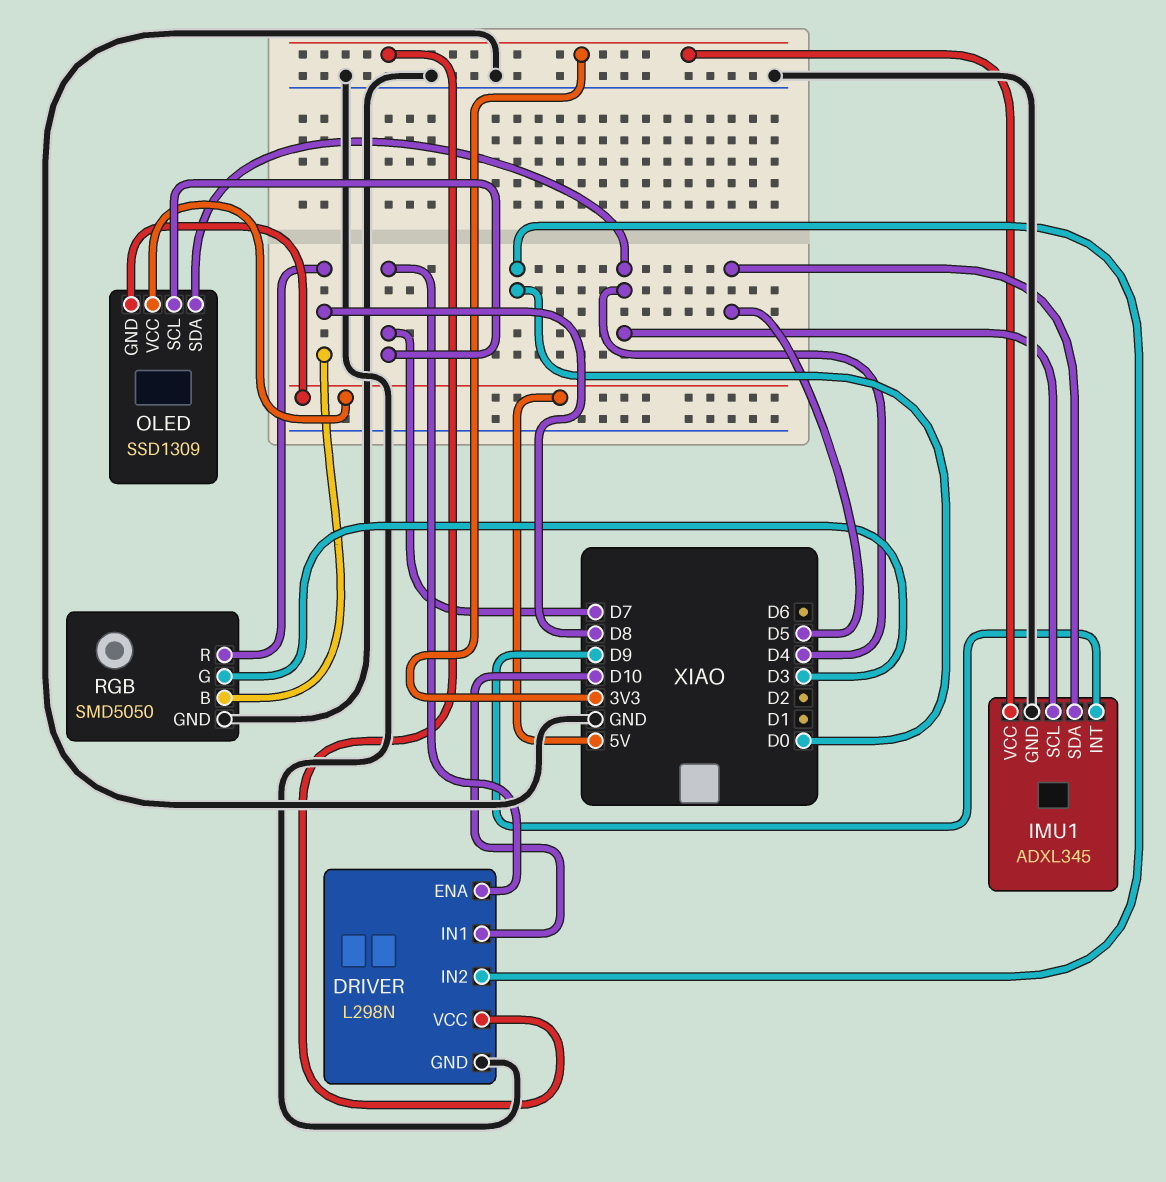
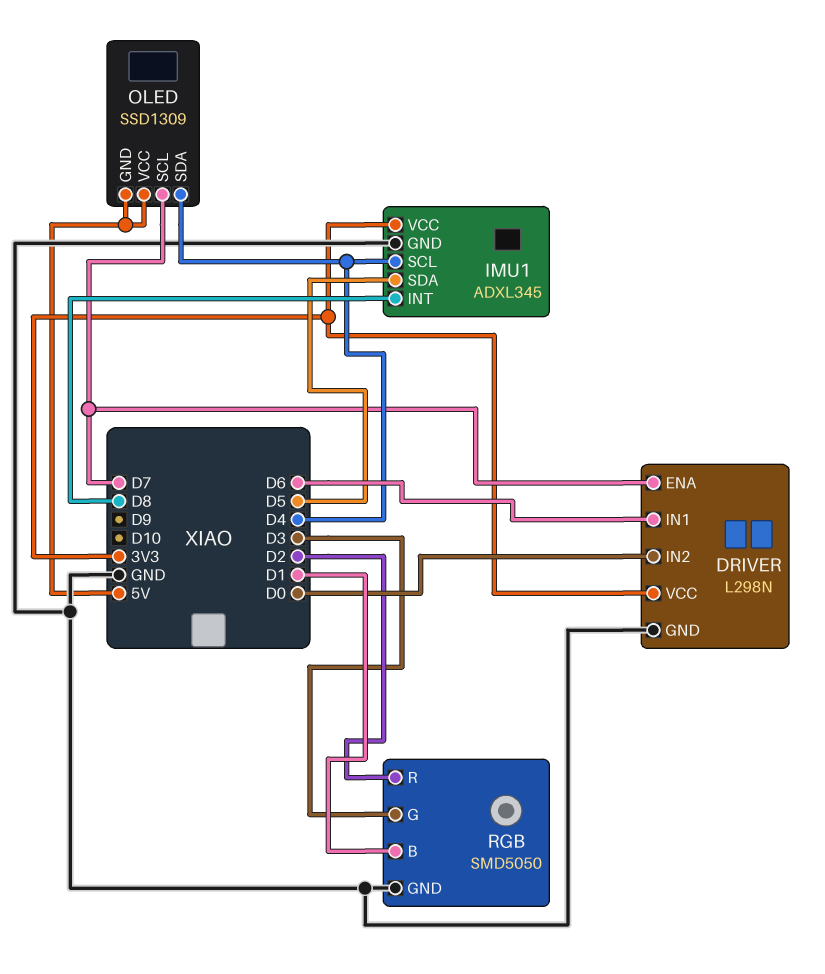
DRIVER pin IN1: D10 -> D6
IMU1 pin INT: D9 -> D8
RGB pin B: D8 -> D1
RGB pin R: D8 -> D2

